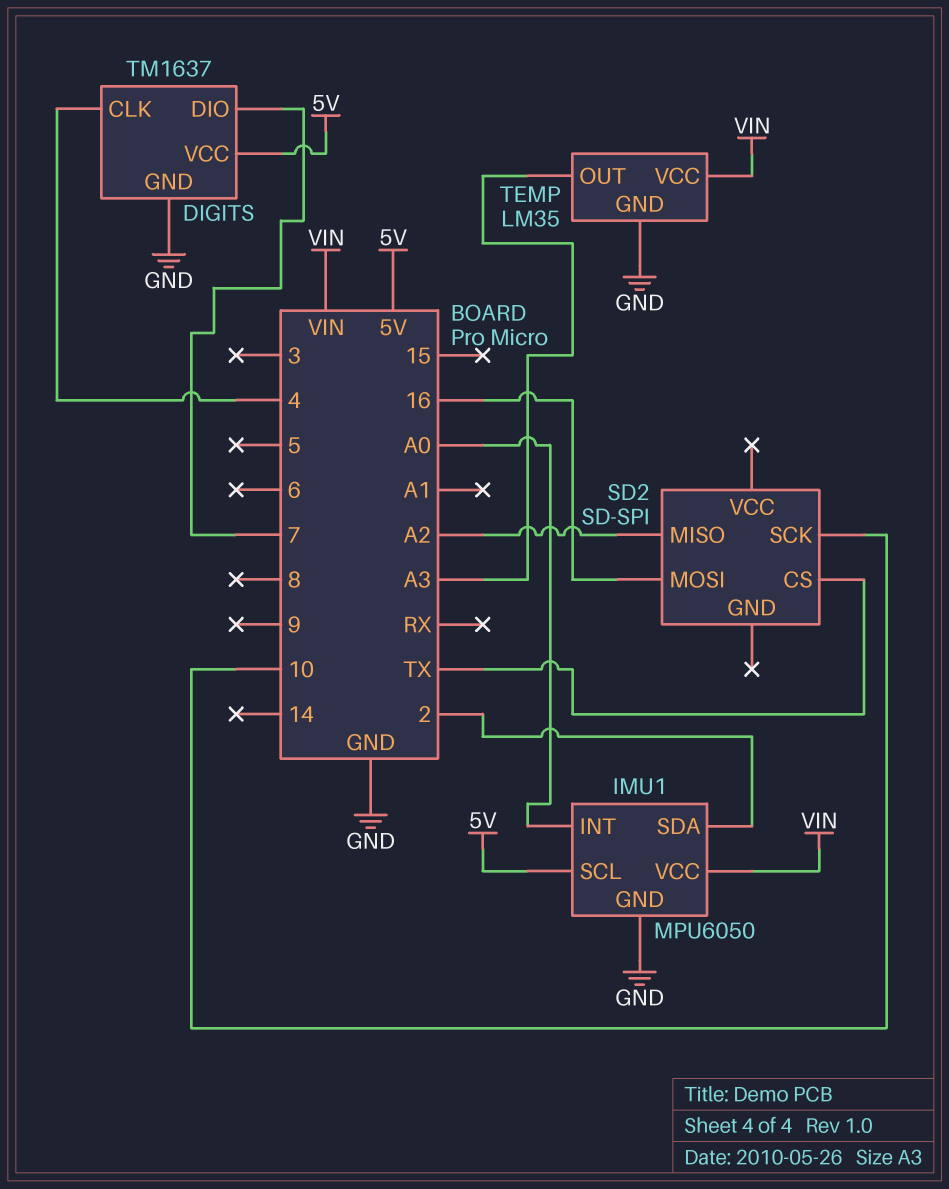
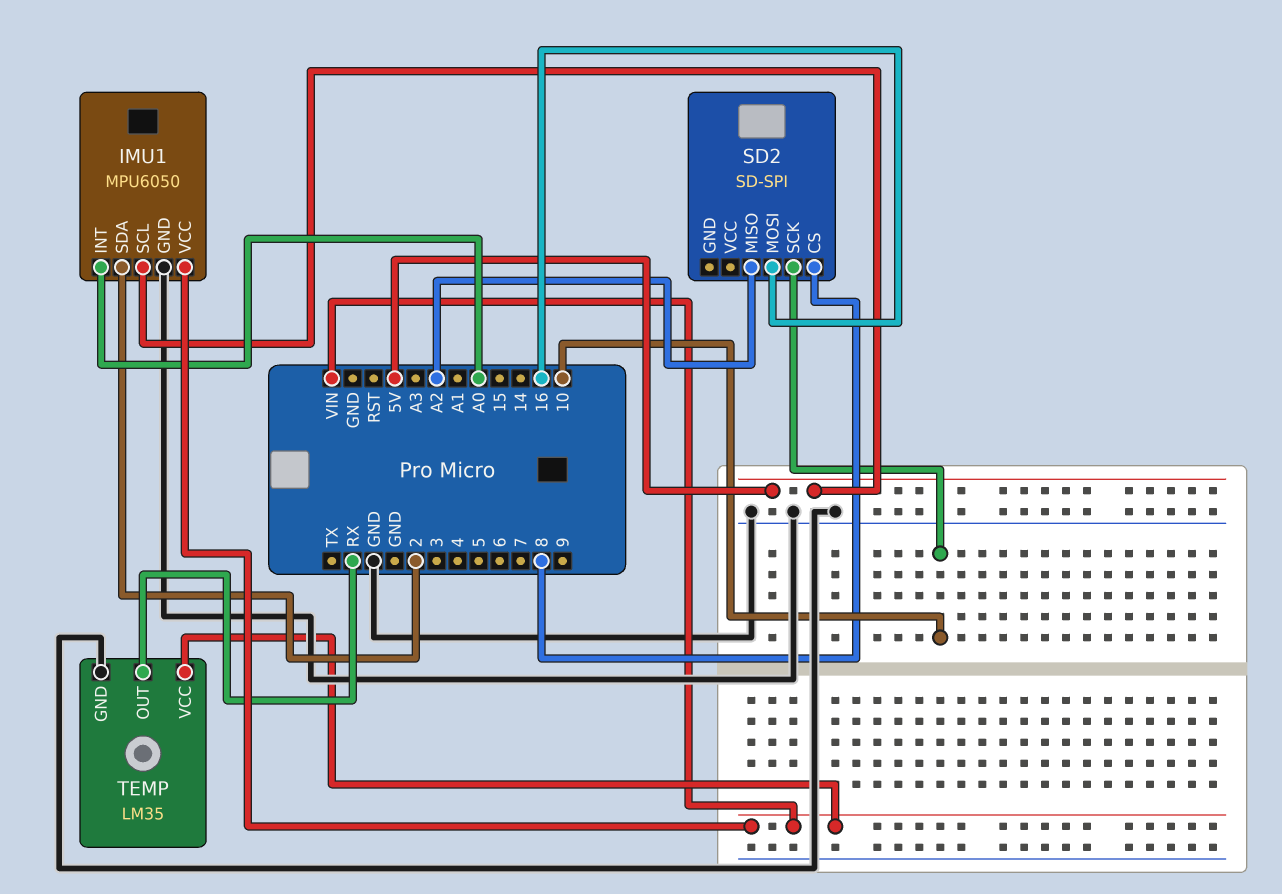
DIGITS: TM1637 -> none
DIGITS pin CLK: 4 -> none
DIGITS pin DIO: 7 -> none
DIGITS pin GND: GND -> none
DIGITS pin VCC: 5V -> none
SD2 pin CS: TX -> 8
TEMP pin OUT: A3 -> RX

